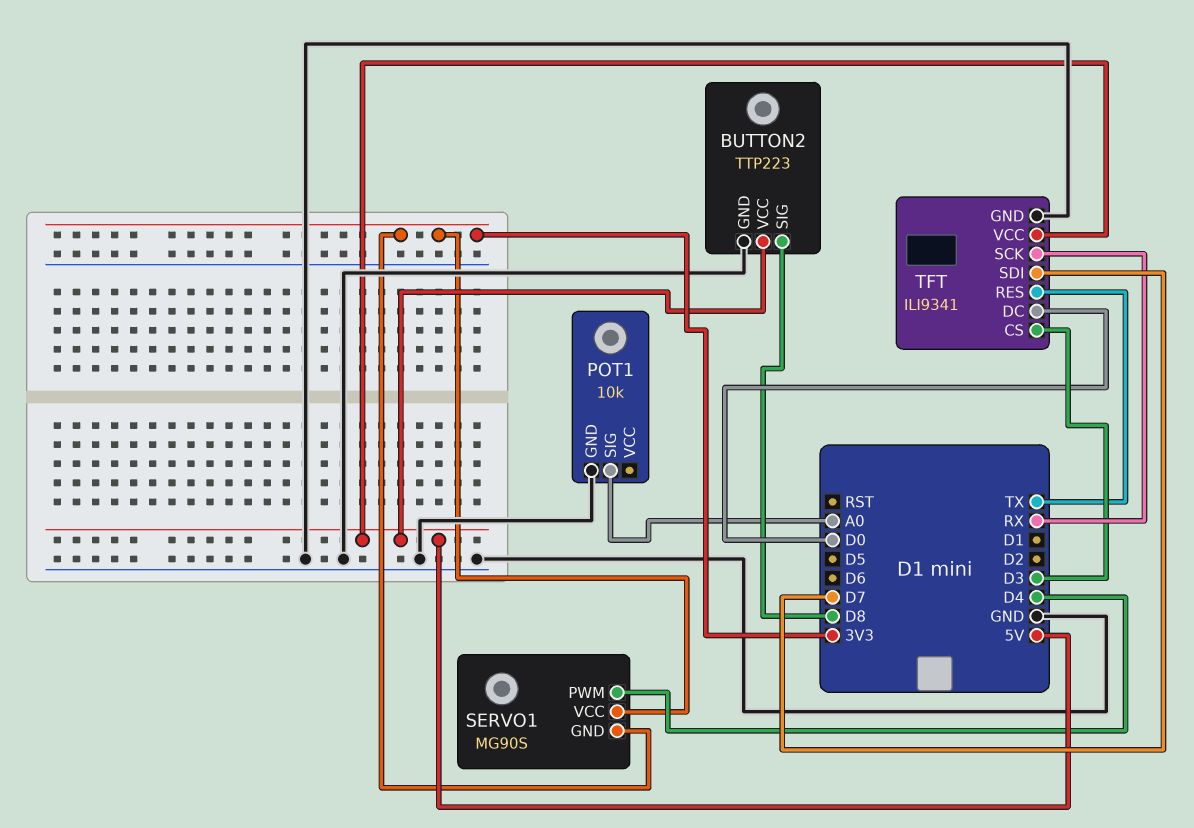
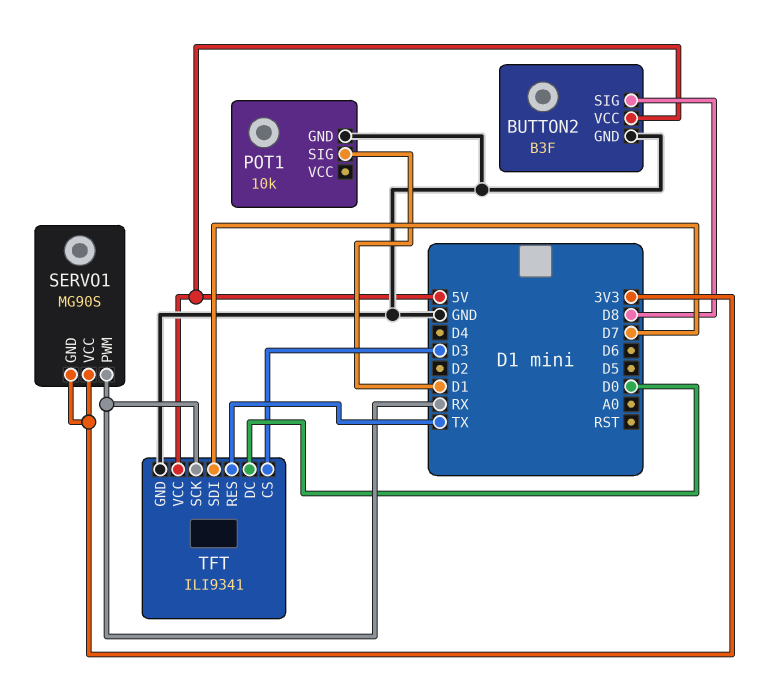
BUTTON2: TTP223 -> B3F
POT1 pin SIG: A0 -> D1
SERVO1 pin PWM: D4 -> RX

